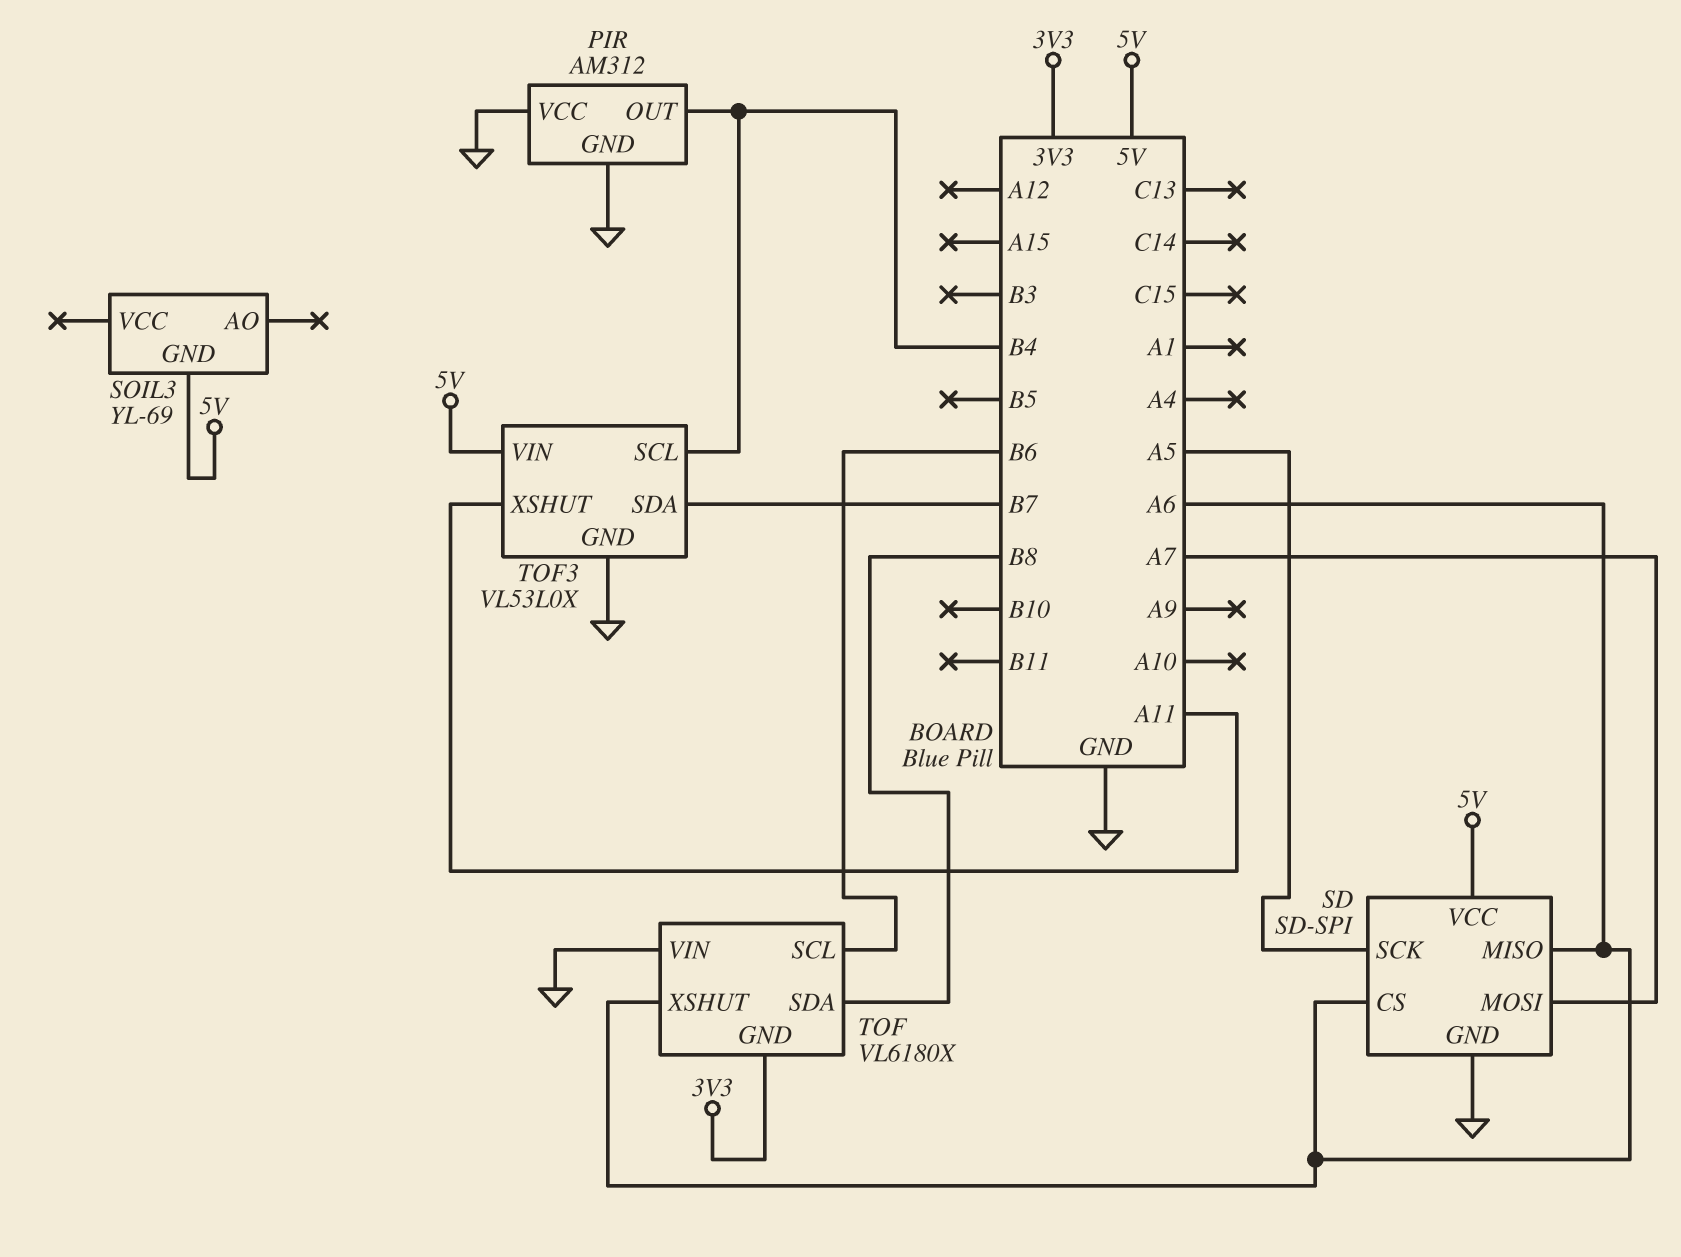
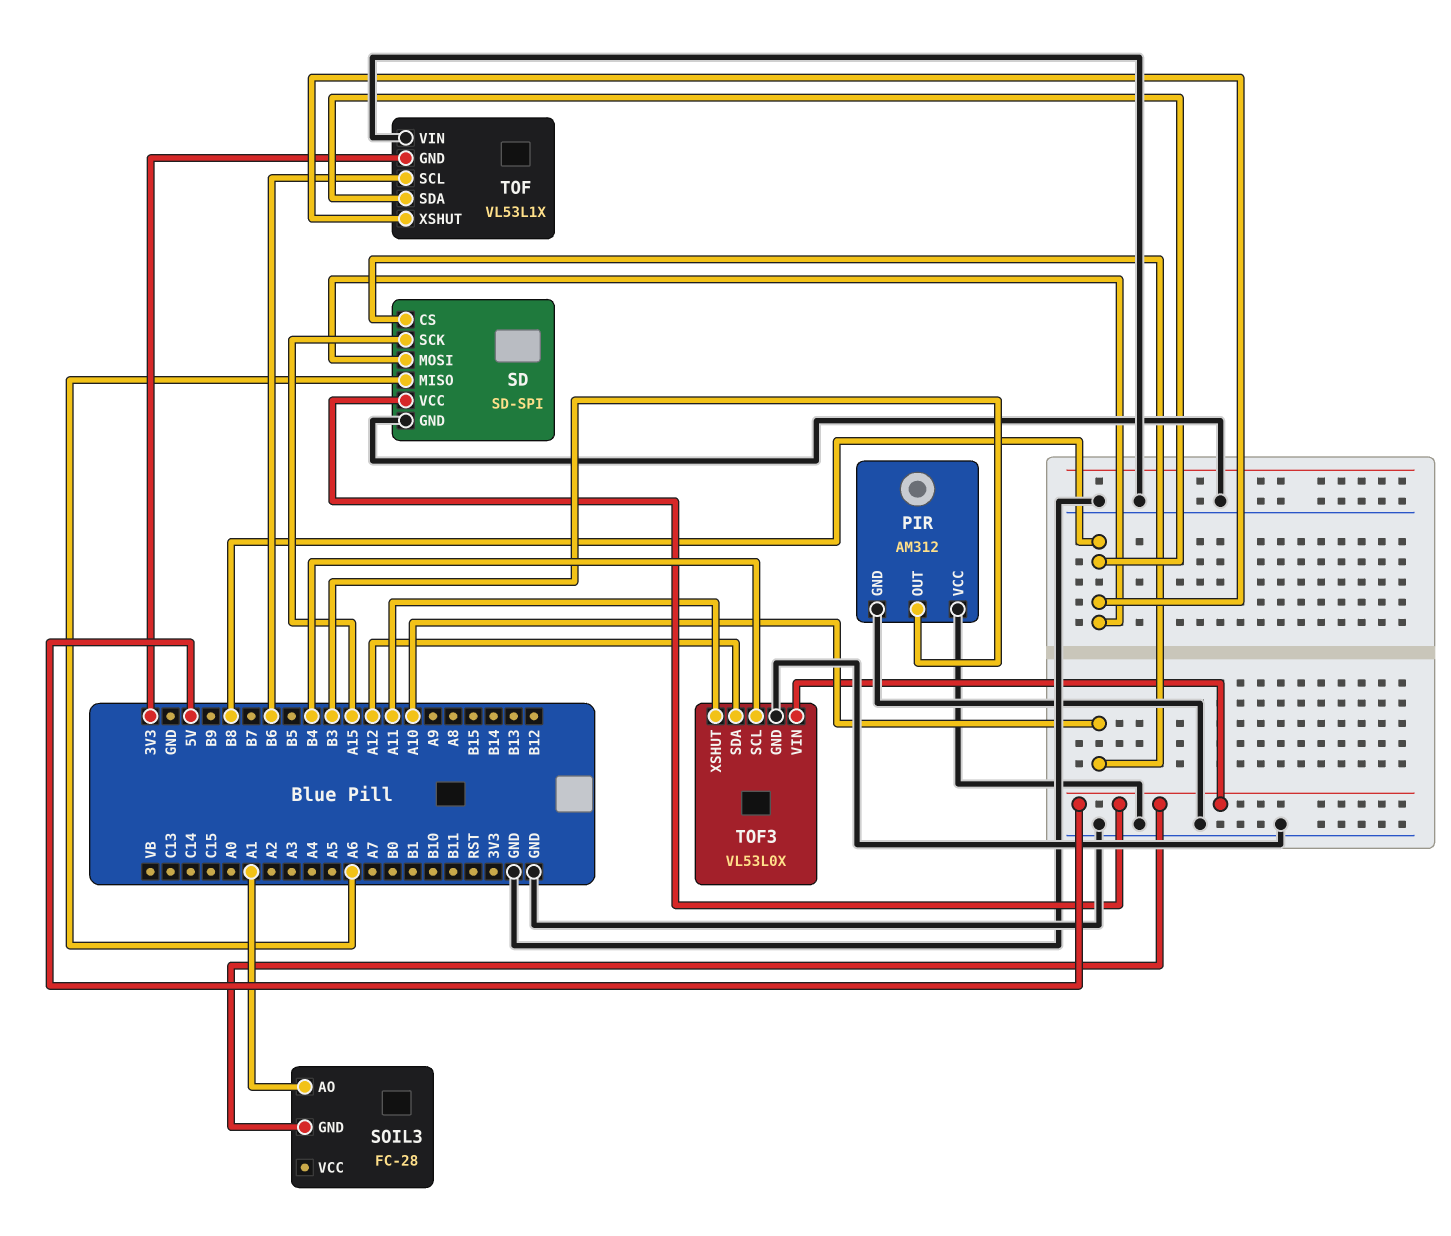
PIR pin OUT: B4 -> B3
SD pin CS: A6 -> A10
SD pin MOSI: A7 -> B8
SD pin SCK: A5 -> A15
SOIL3: YL-69 -> FC-28
SOIL3 pin AO: none -> A1
TOF: VL6180X -> VL53L1X
TOF pin XSHUT: A6 -> B8
TOF3 pin SDA: B7 -> A12

